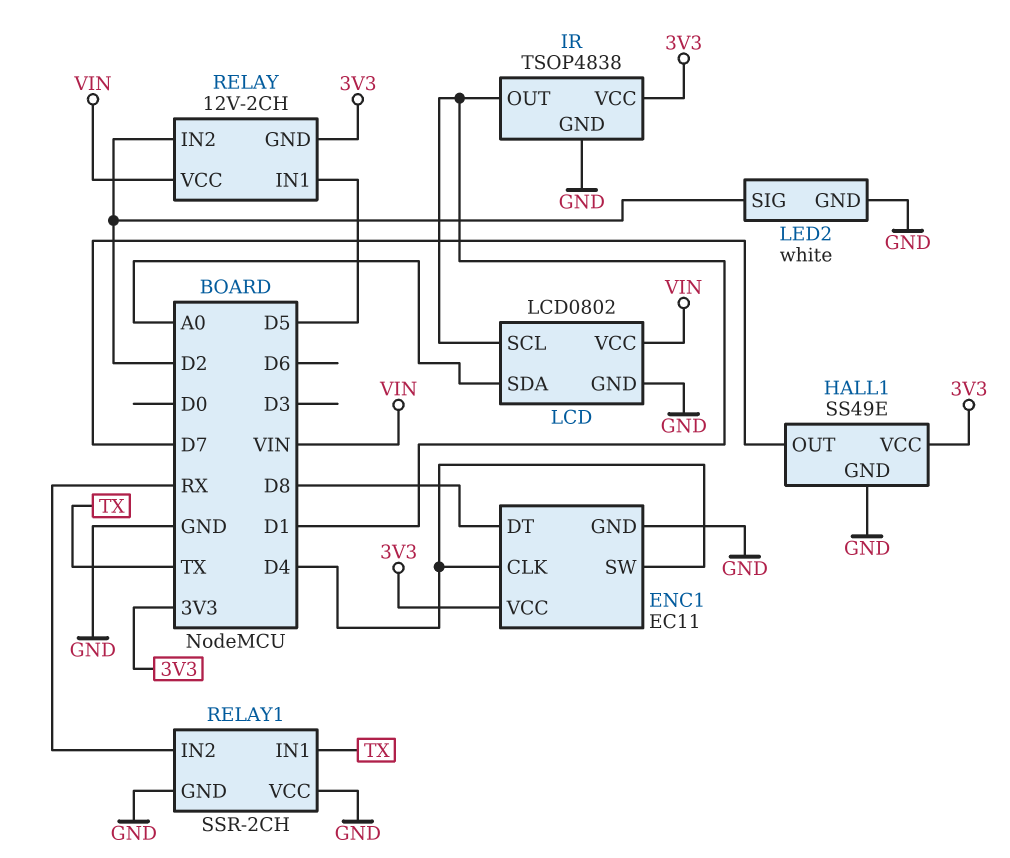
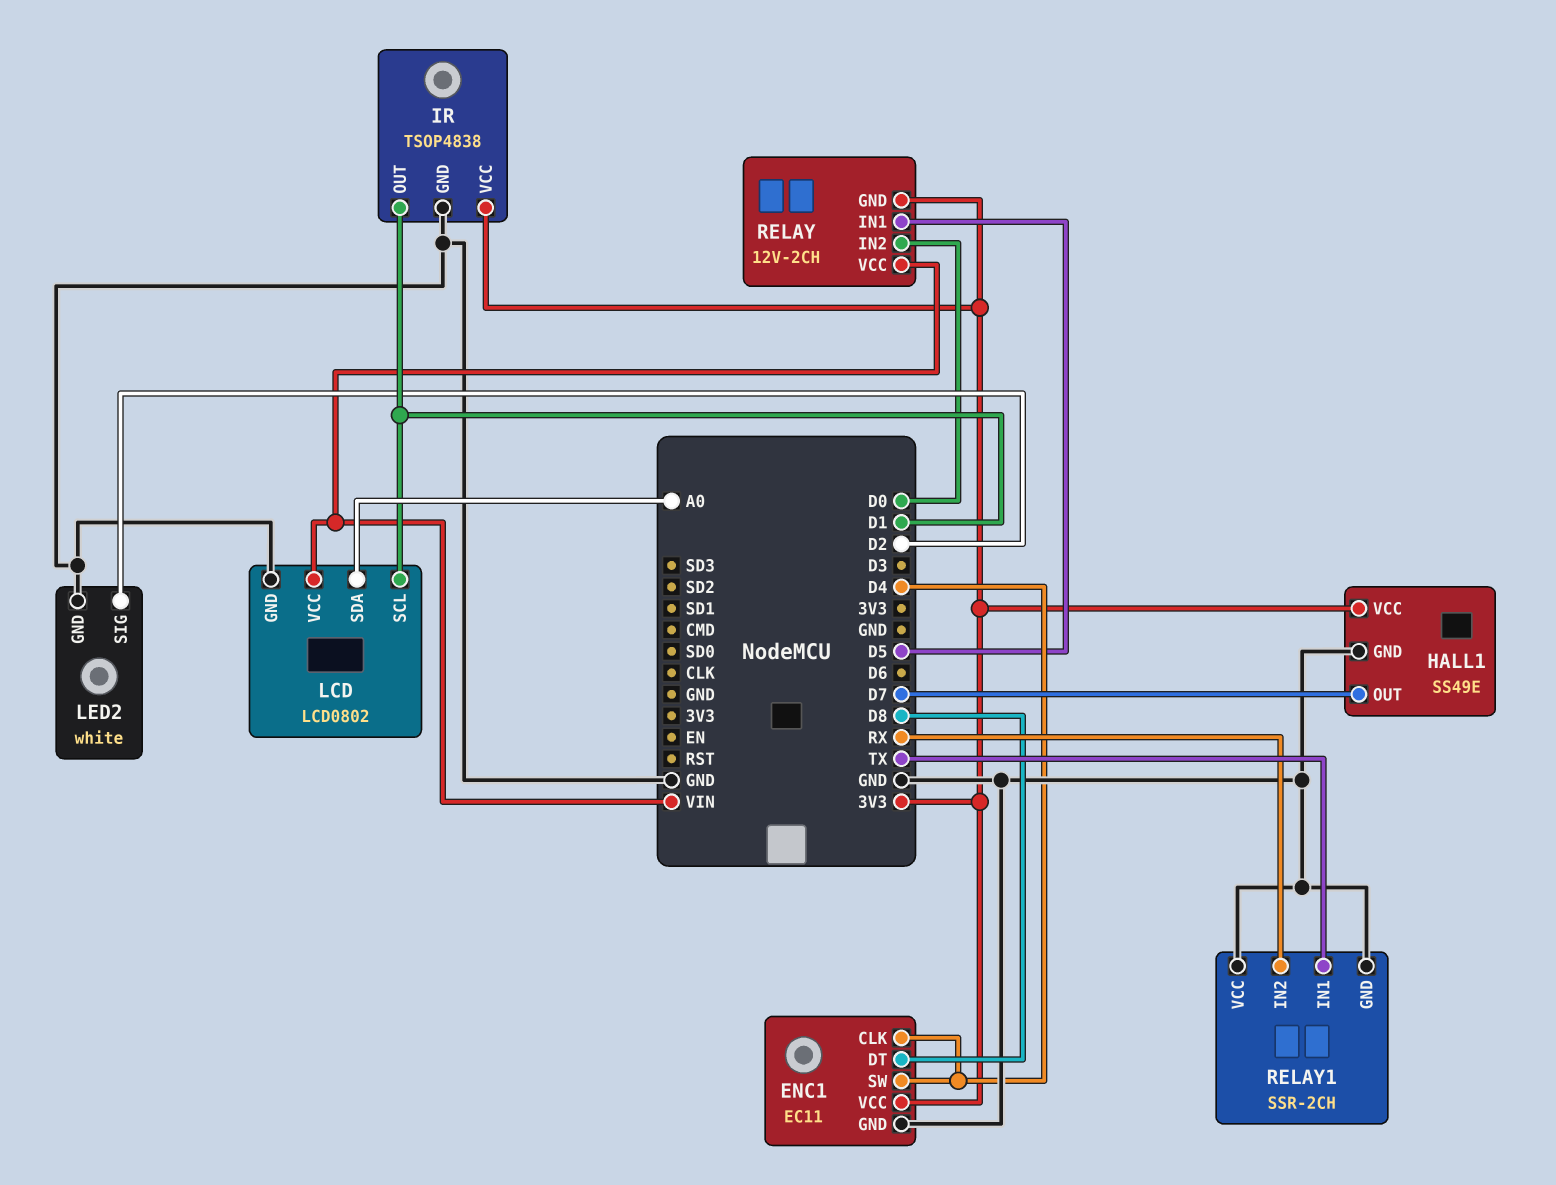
RELAY pin IN2: D2 -> D0

